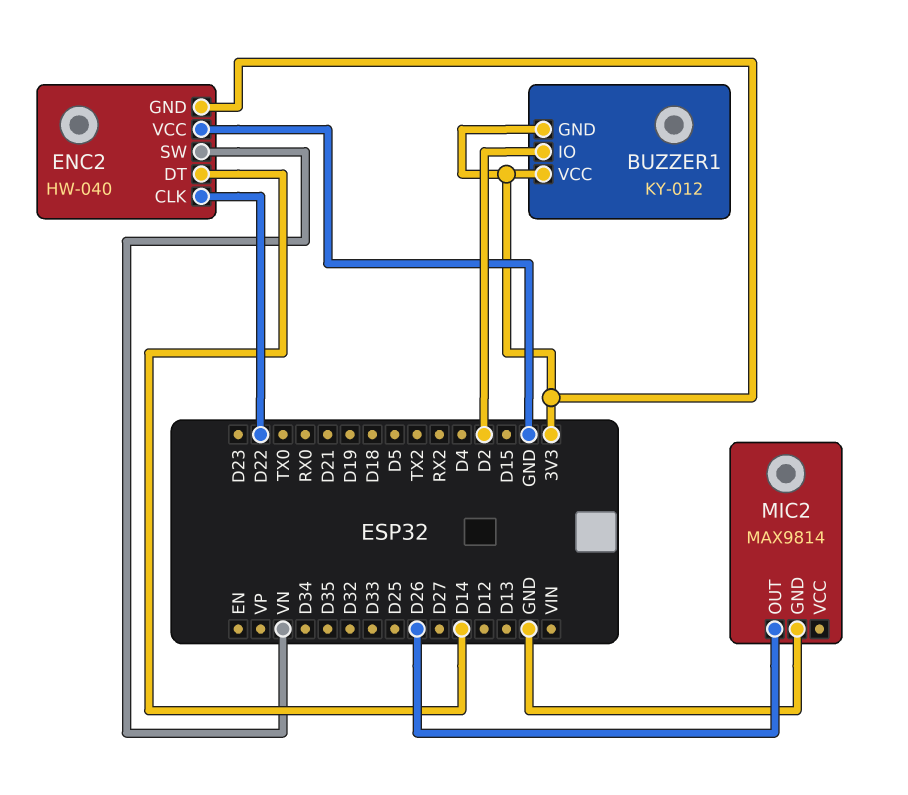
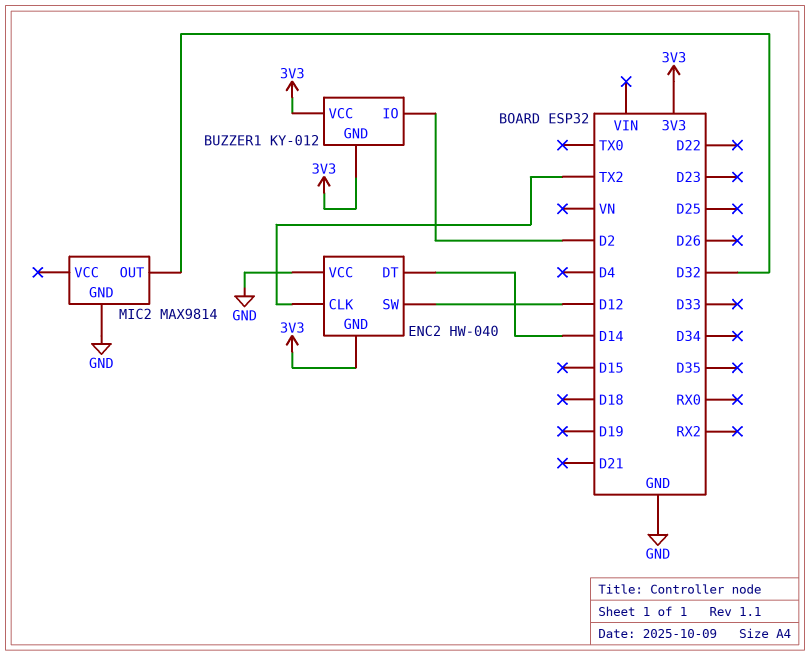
ENC2 pin CLK: D22 -> TX2
ENC2 pin SW: VN -> D12
MIC2 pin OUT: D26 -> D32

